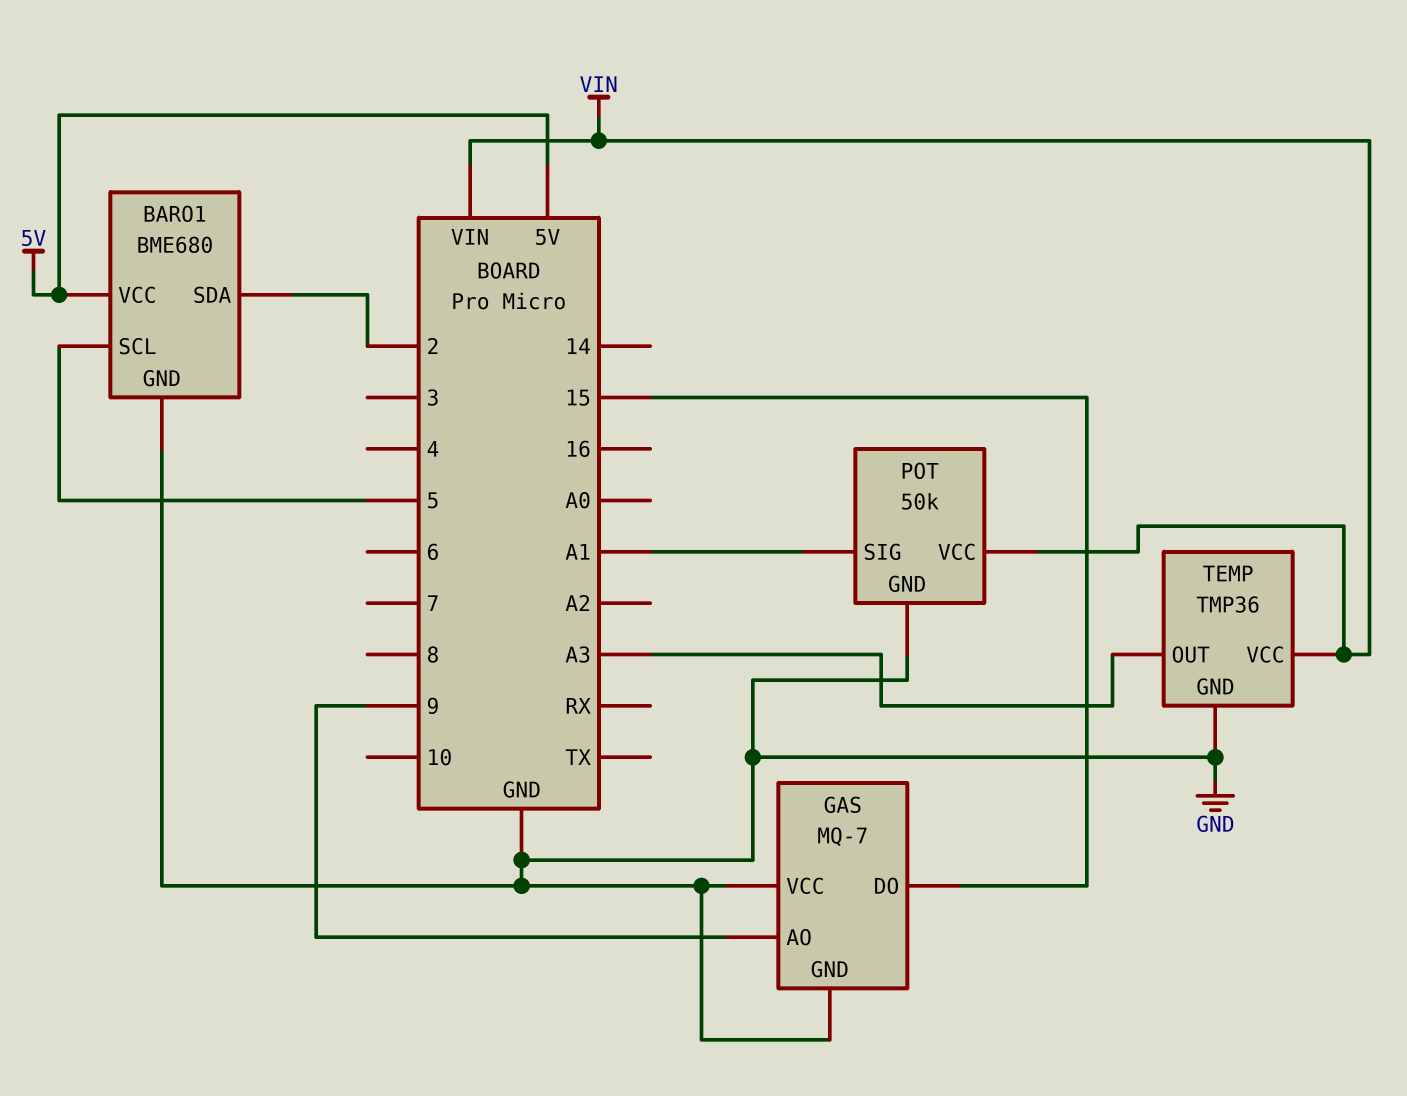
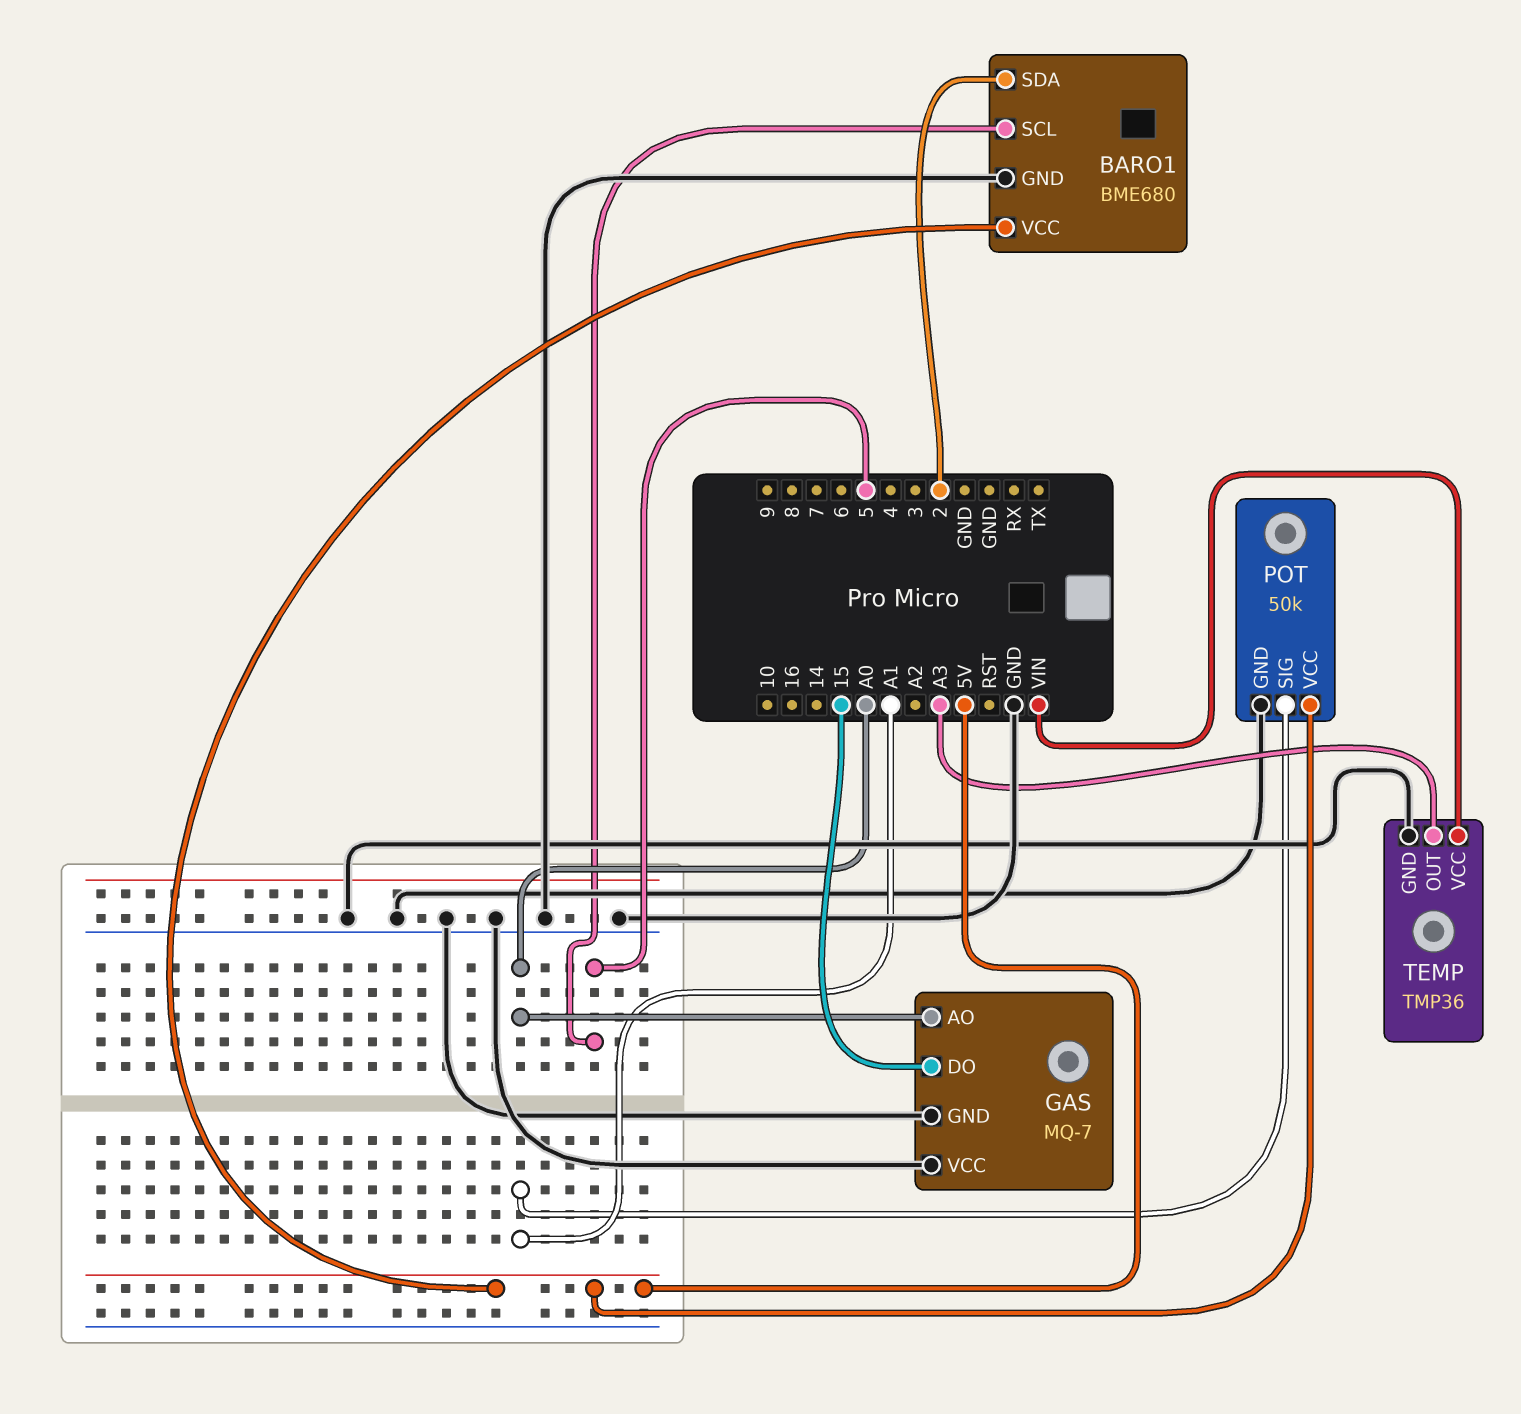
GAS pin AO: 9 -> A0
POT pin VCC: VIN -> 5V

